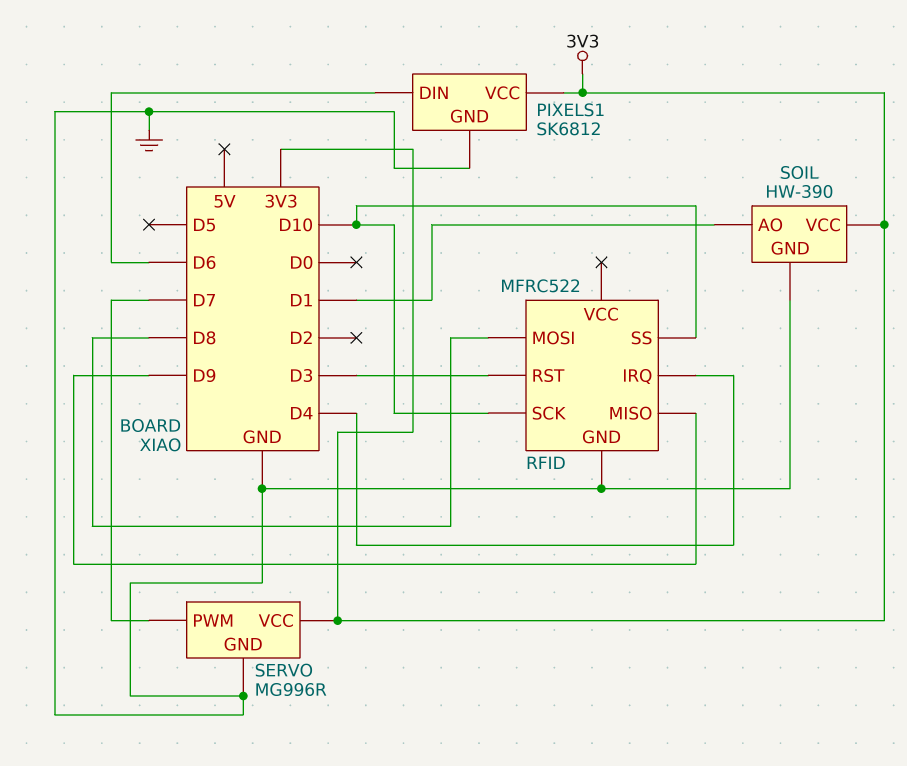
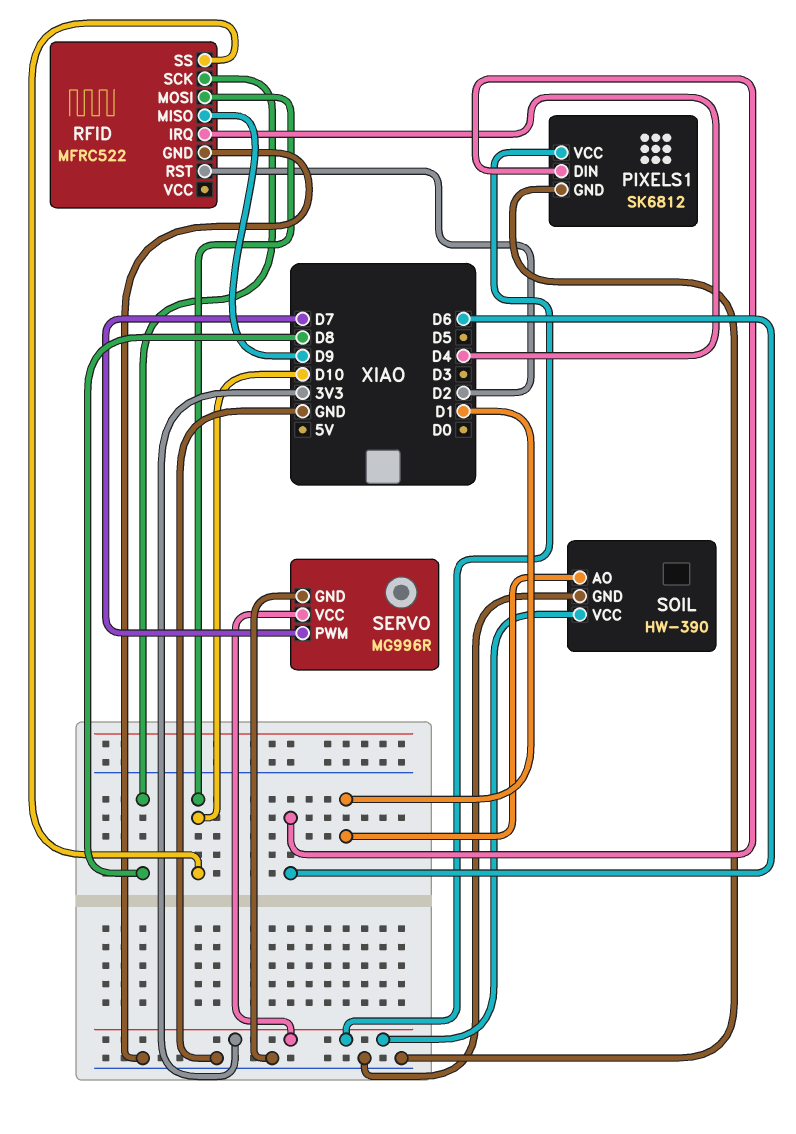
RFID pin MOSI: D8 -> D10
RFID pin RST: D3 -> D2
RFID pin SCK: D10 -> D8

